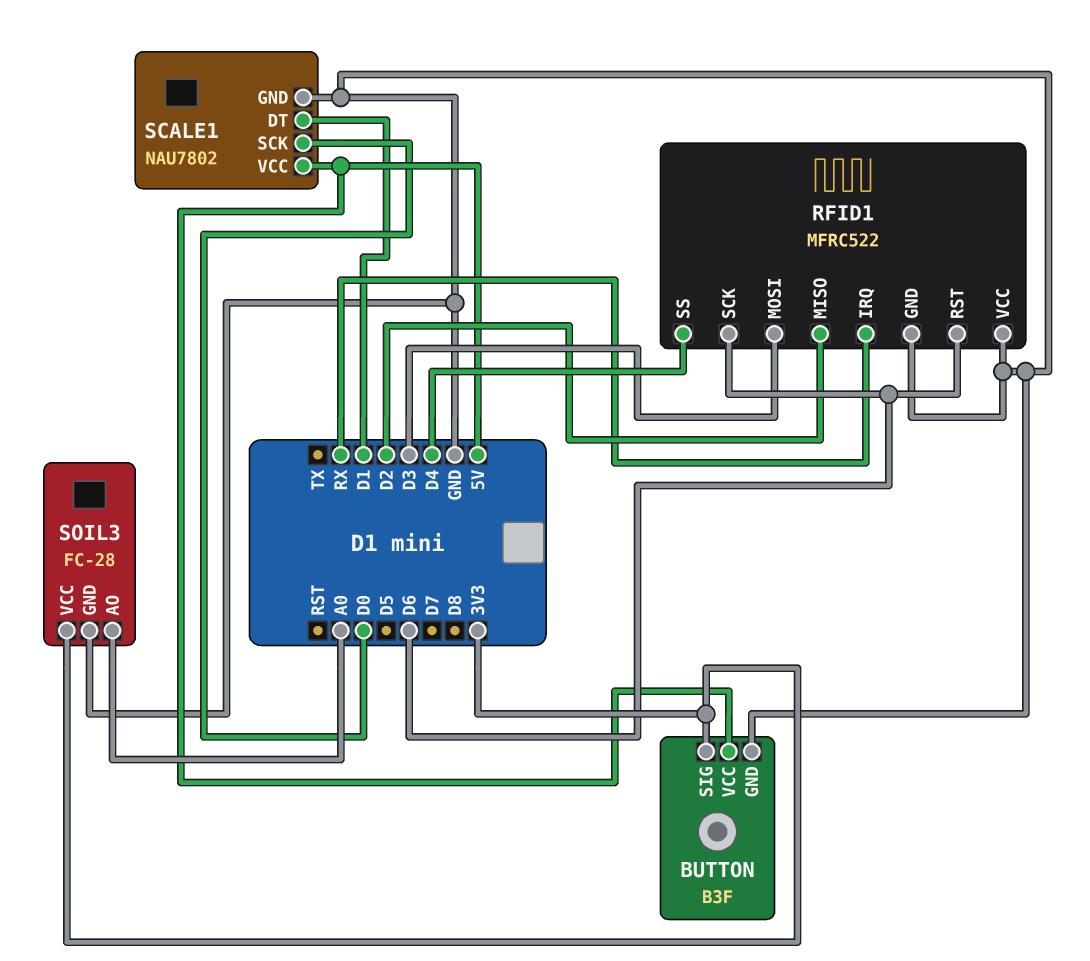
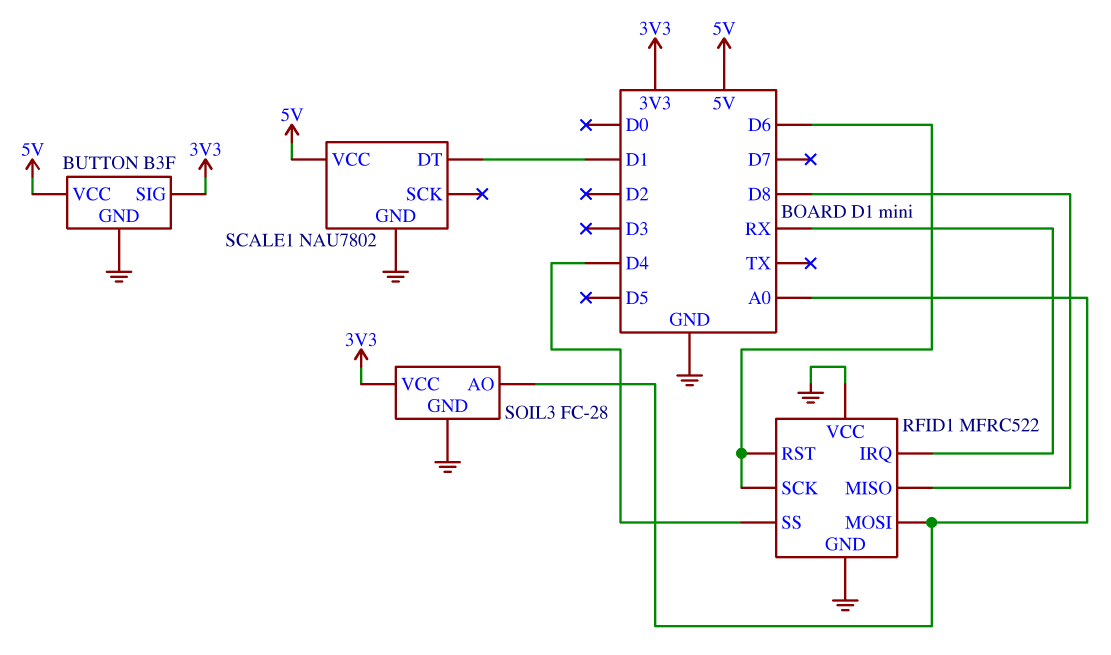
RFID1 pin MISO: D2 -> D8
RFID1 pin MOSI: D3 -> A0
SCALE1 pin SCK: D0 -> none

